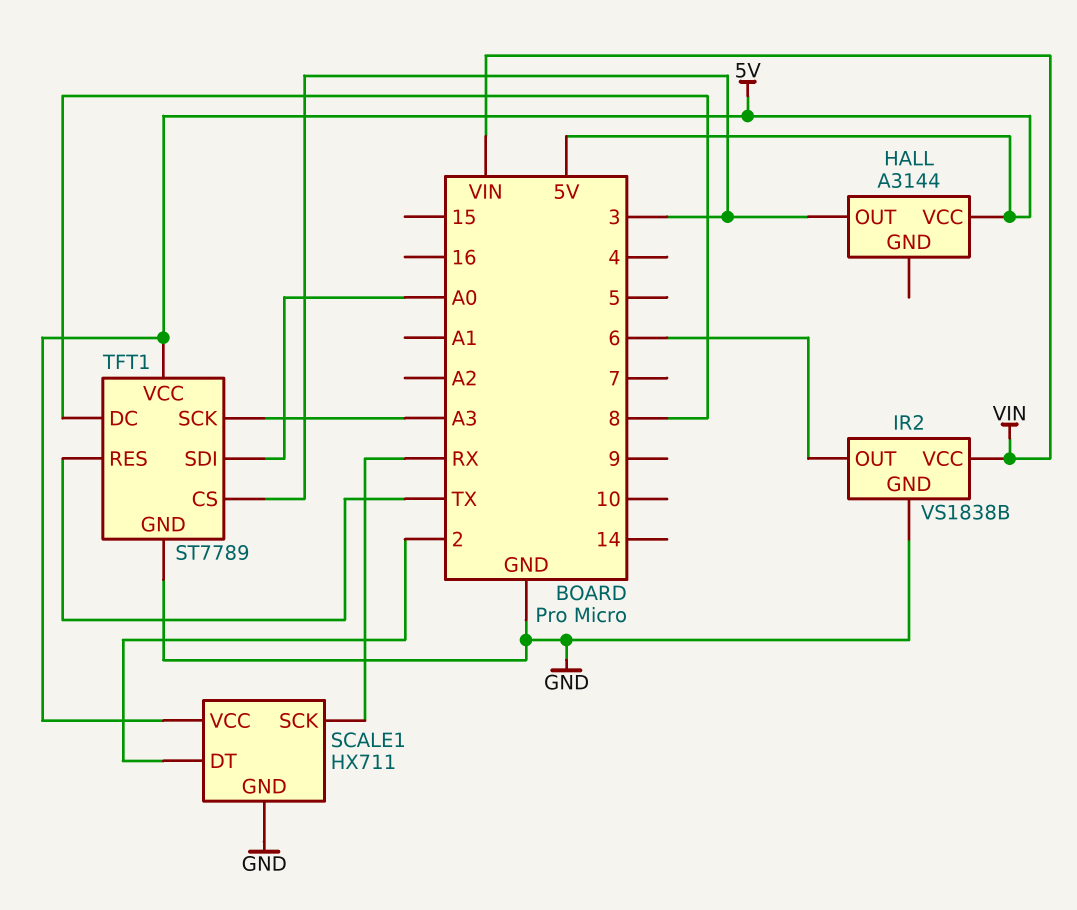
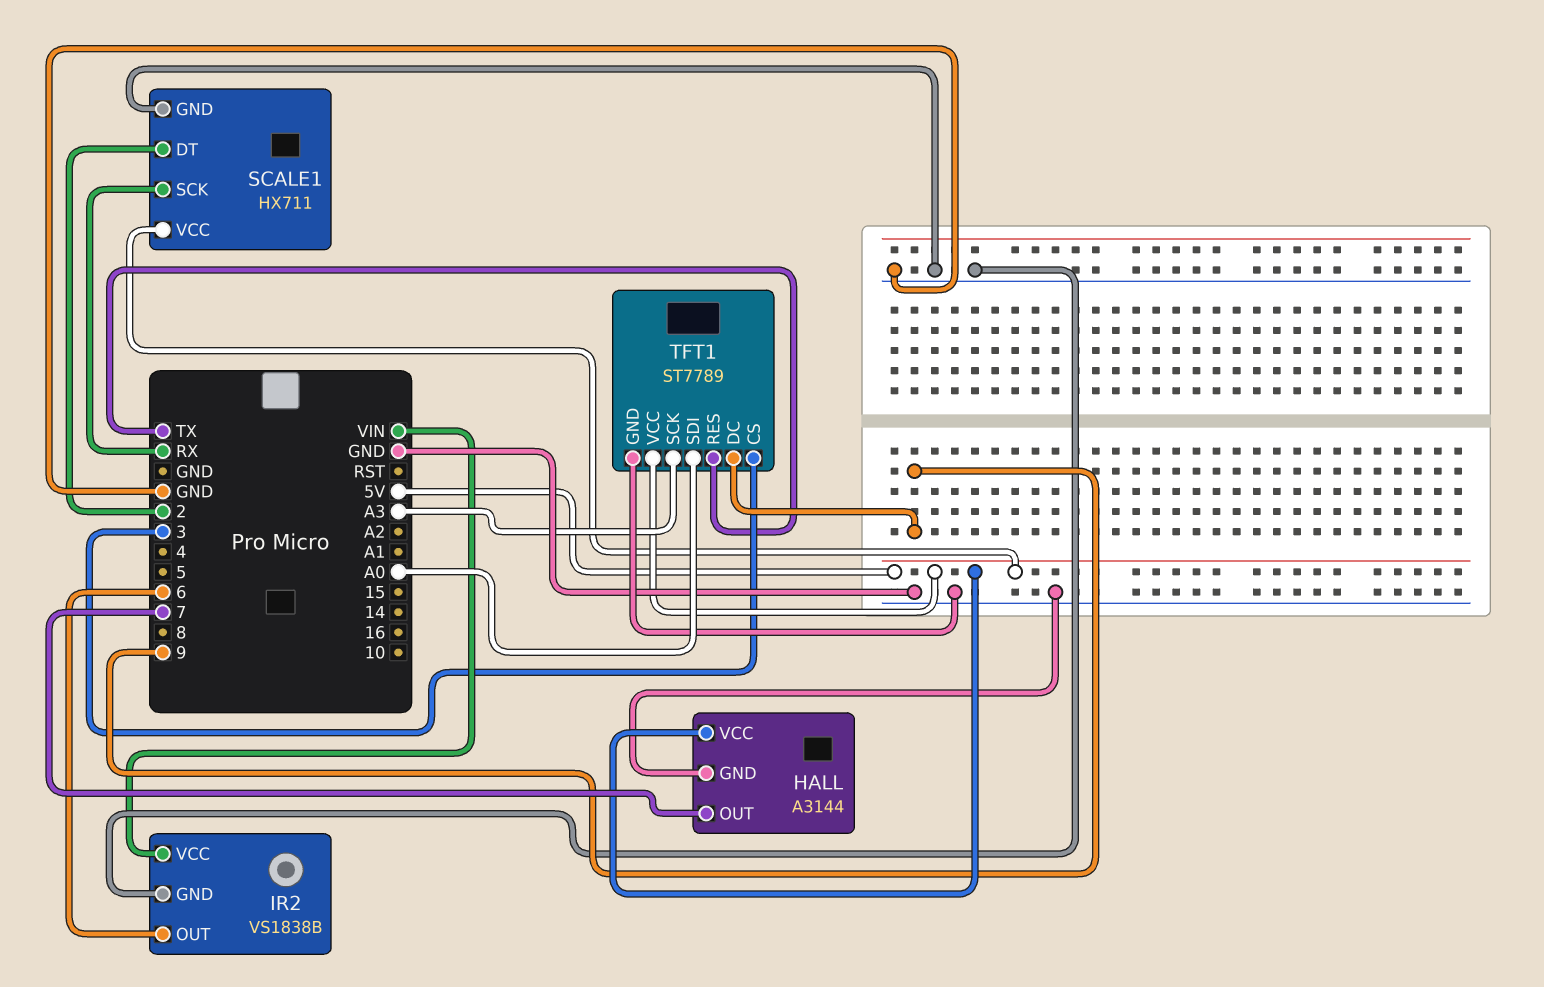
HALL pin GND: none -> GND
HALL pin OUT: 3 -> 7
TFT1 pin DC: 8 -> 9

